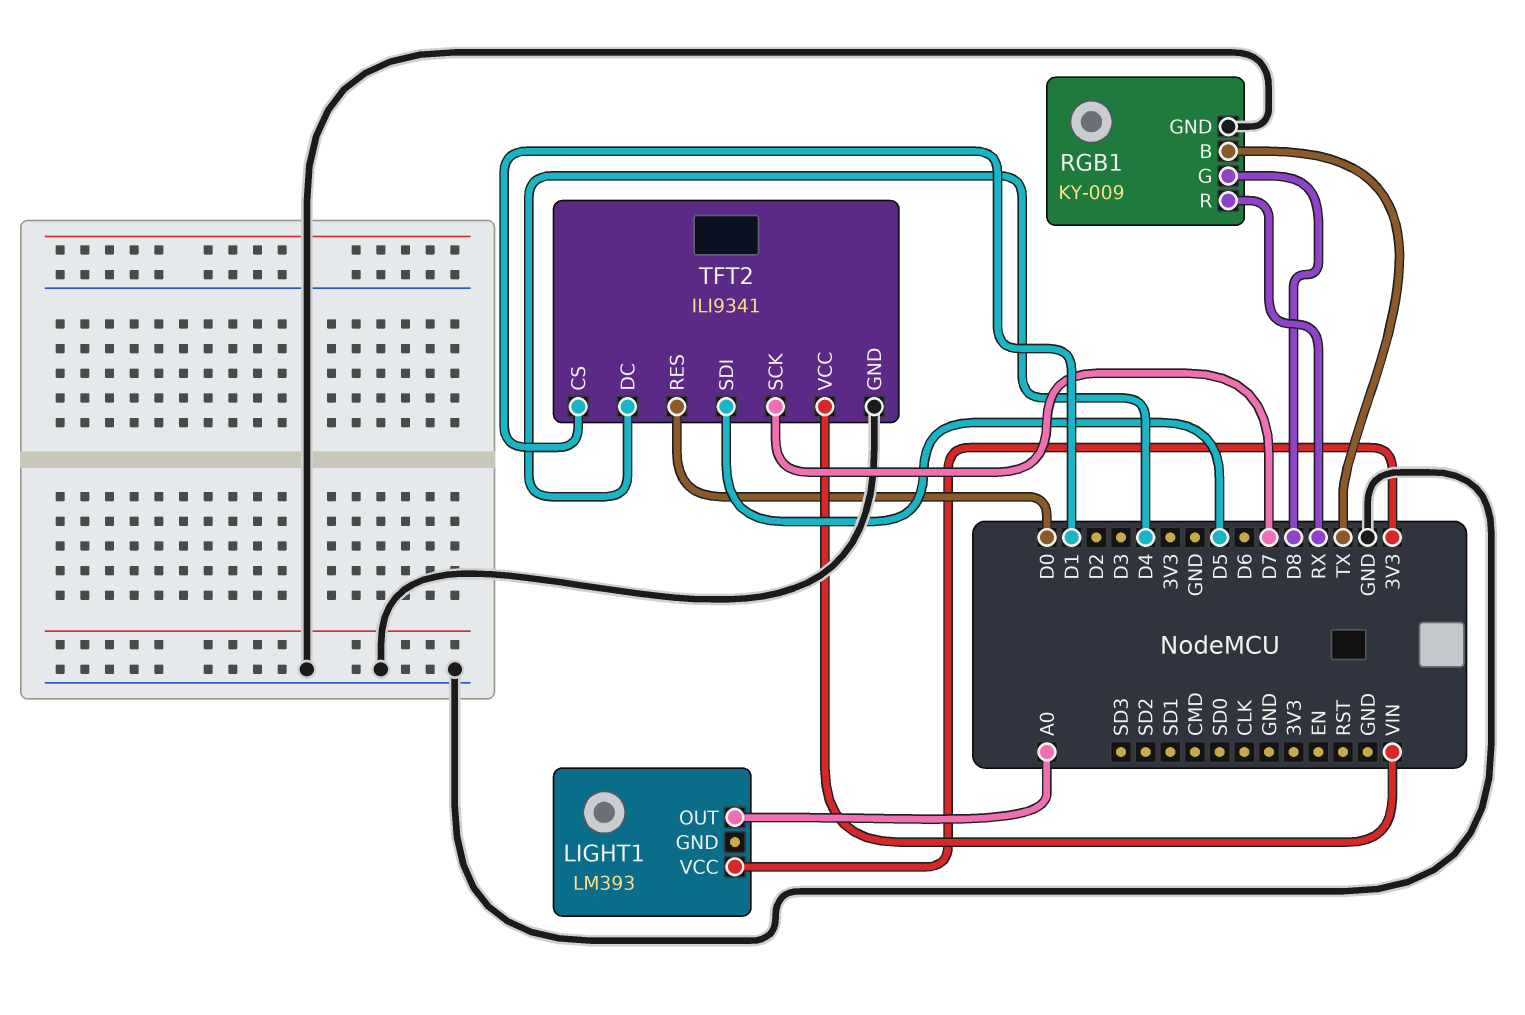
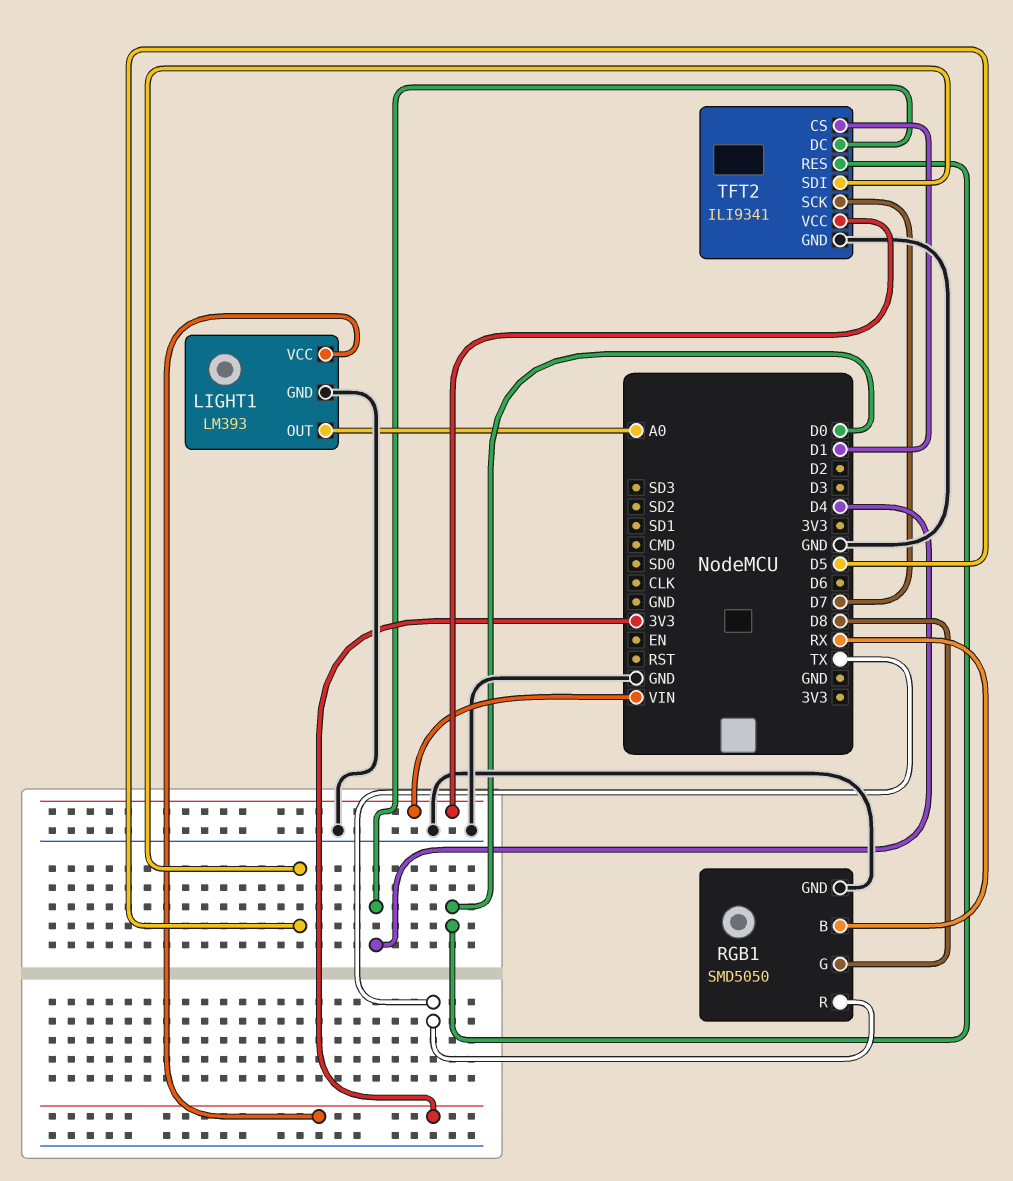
LIGHT1 pin GND: none -> GND
RGB1: KY-009 -> SMD5050
RGB1 pin B: TX -> RX
RGB1 pin R: RX -> TX

